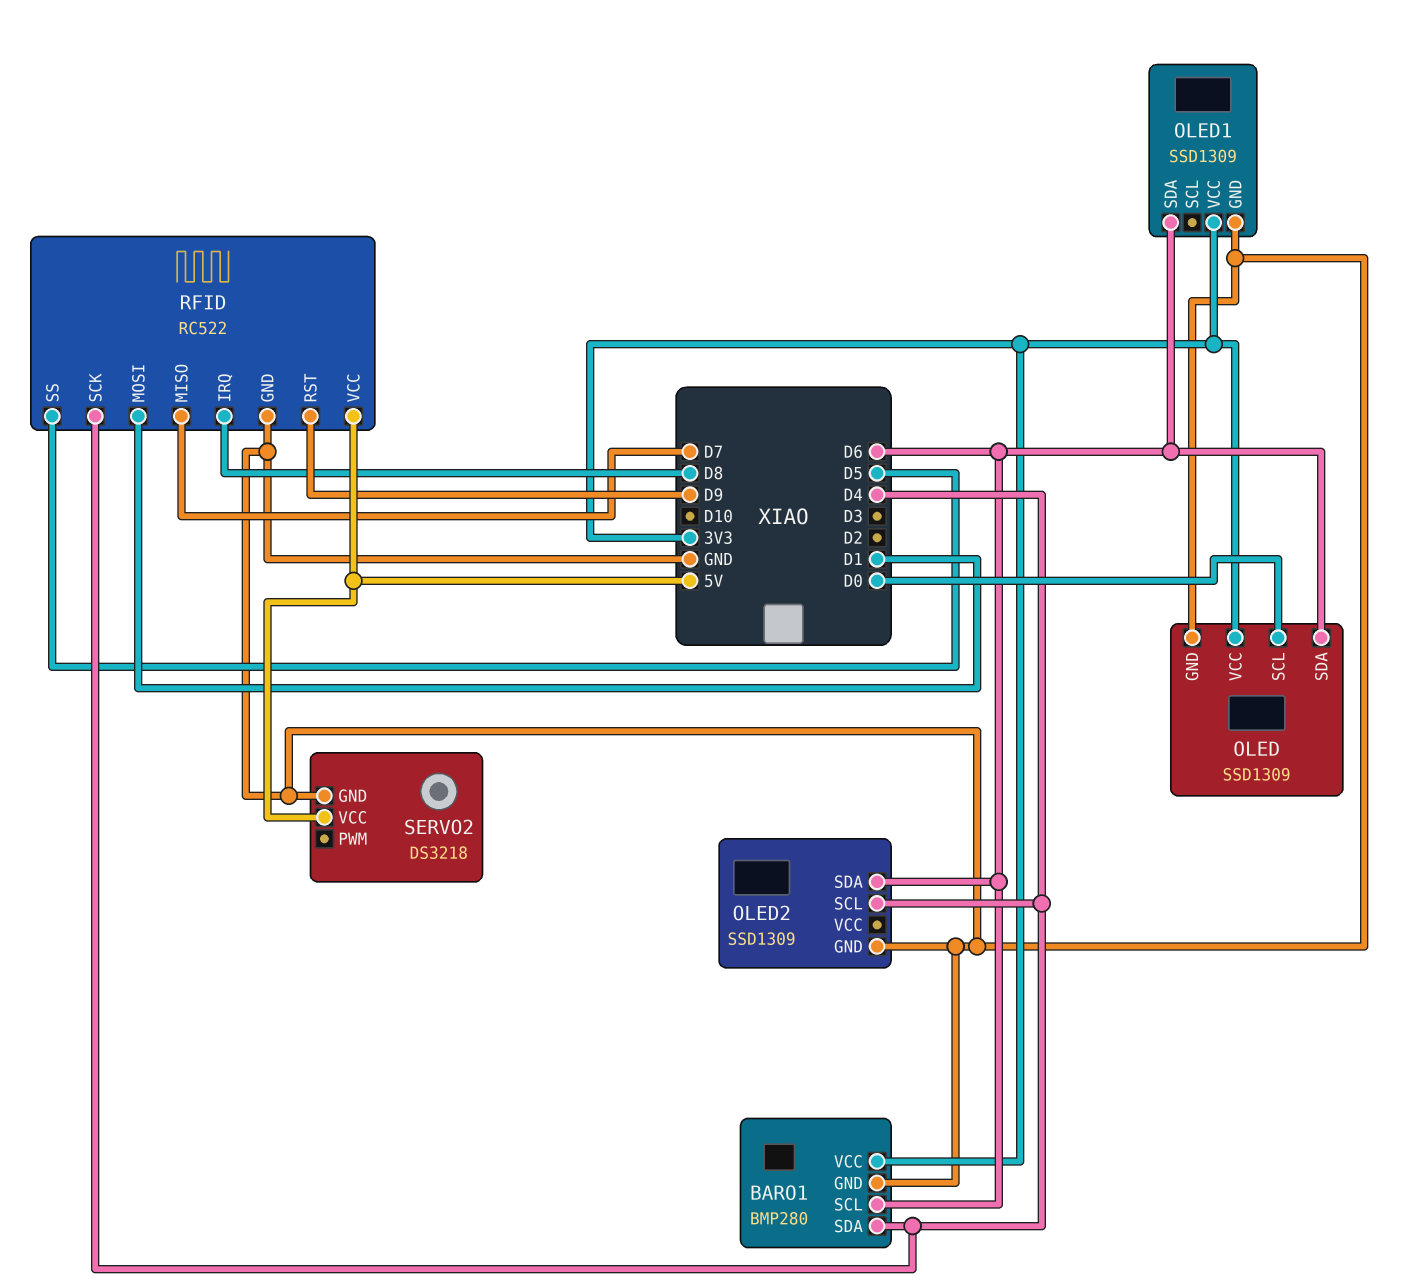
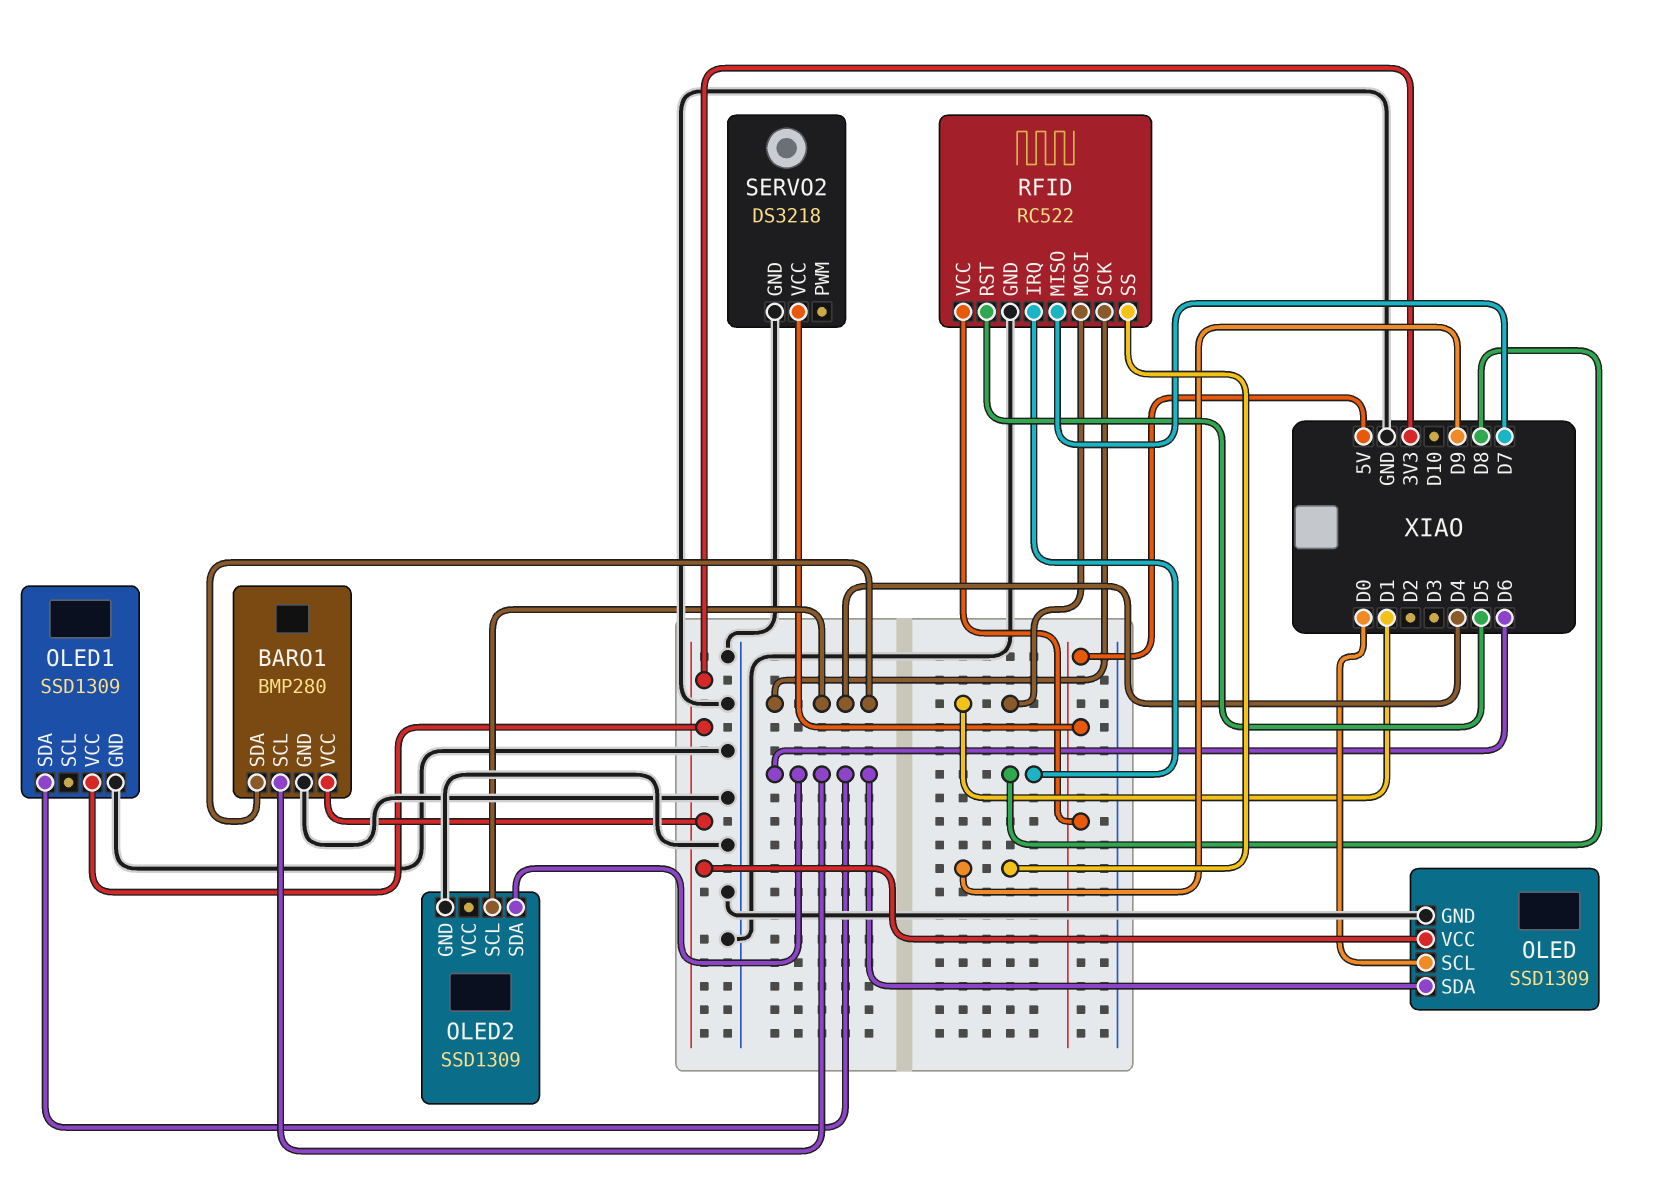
RFID pin RST: D9 -> D5
RFID pin SS: D5 -> D9

